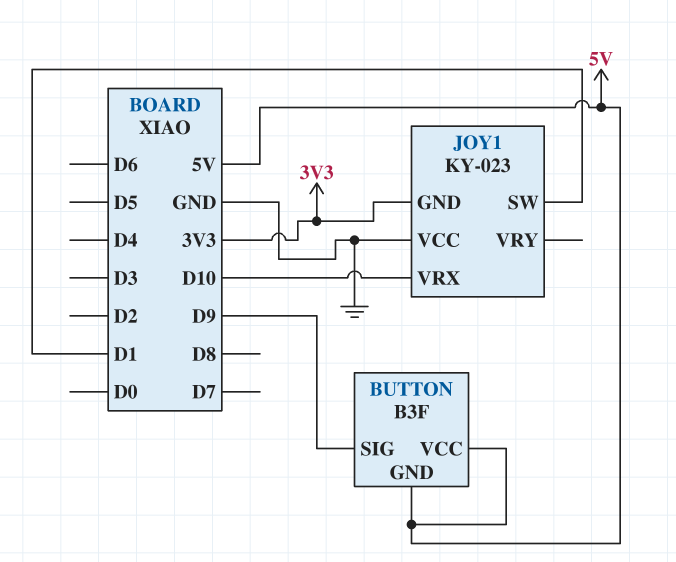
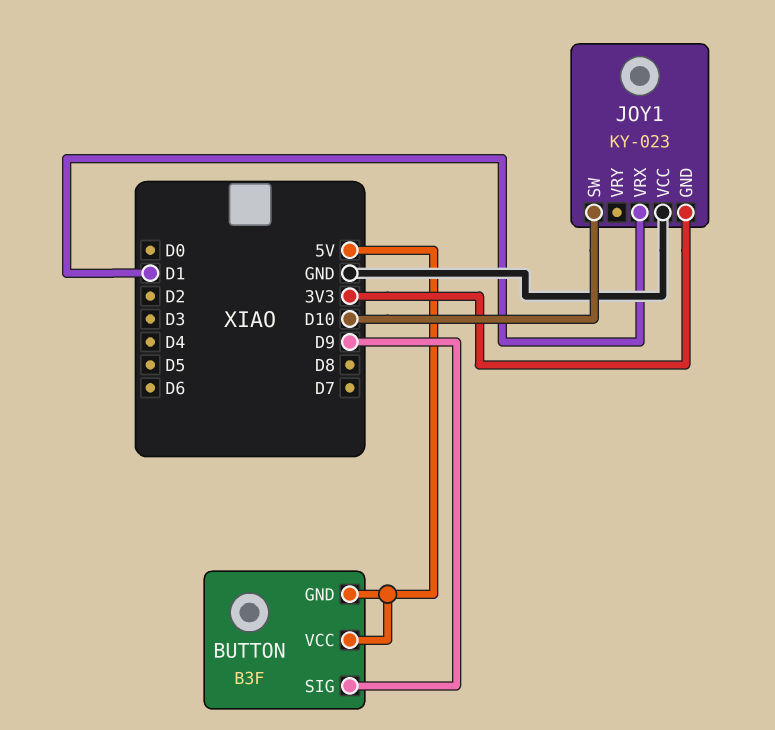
JOY1 pin SW: D1 -> D10
JOY1 pin VRX: D10 -> D1

